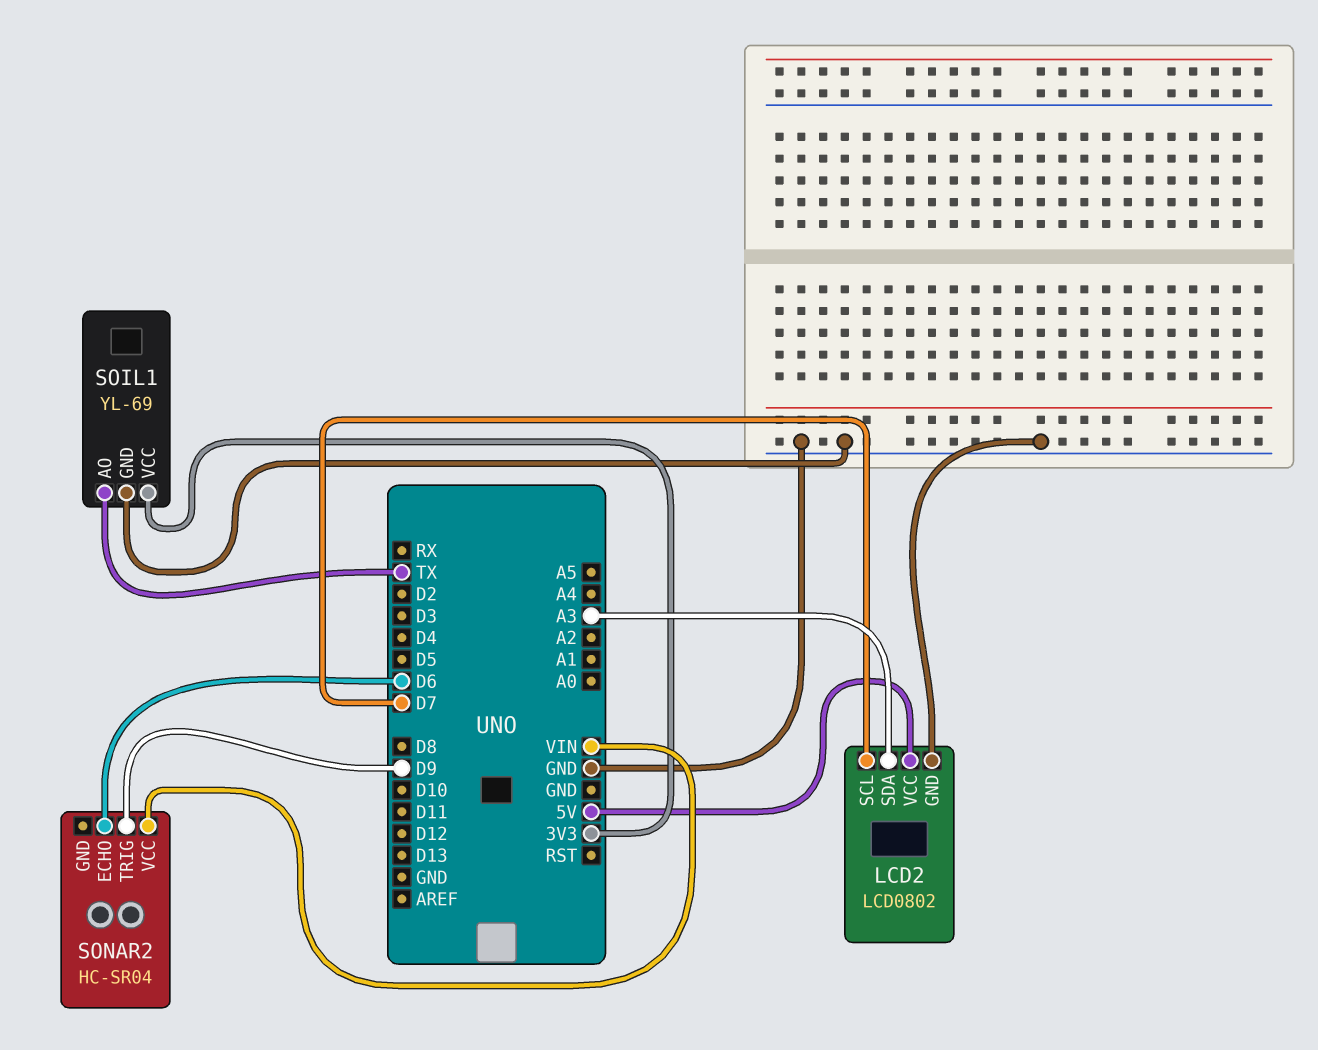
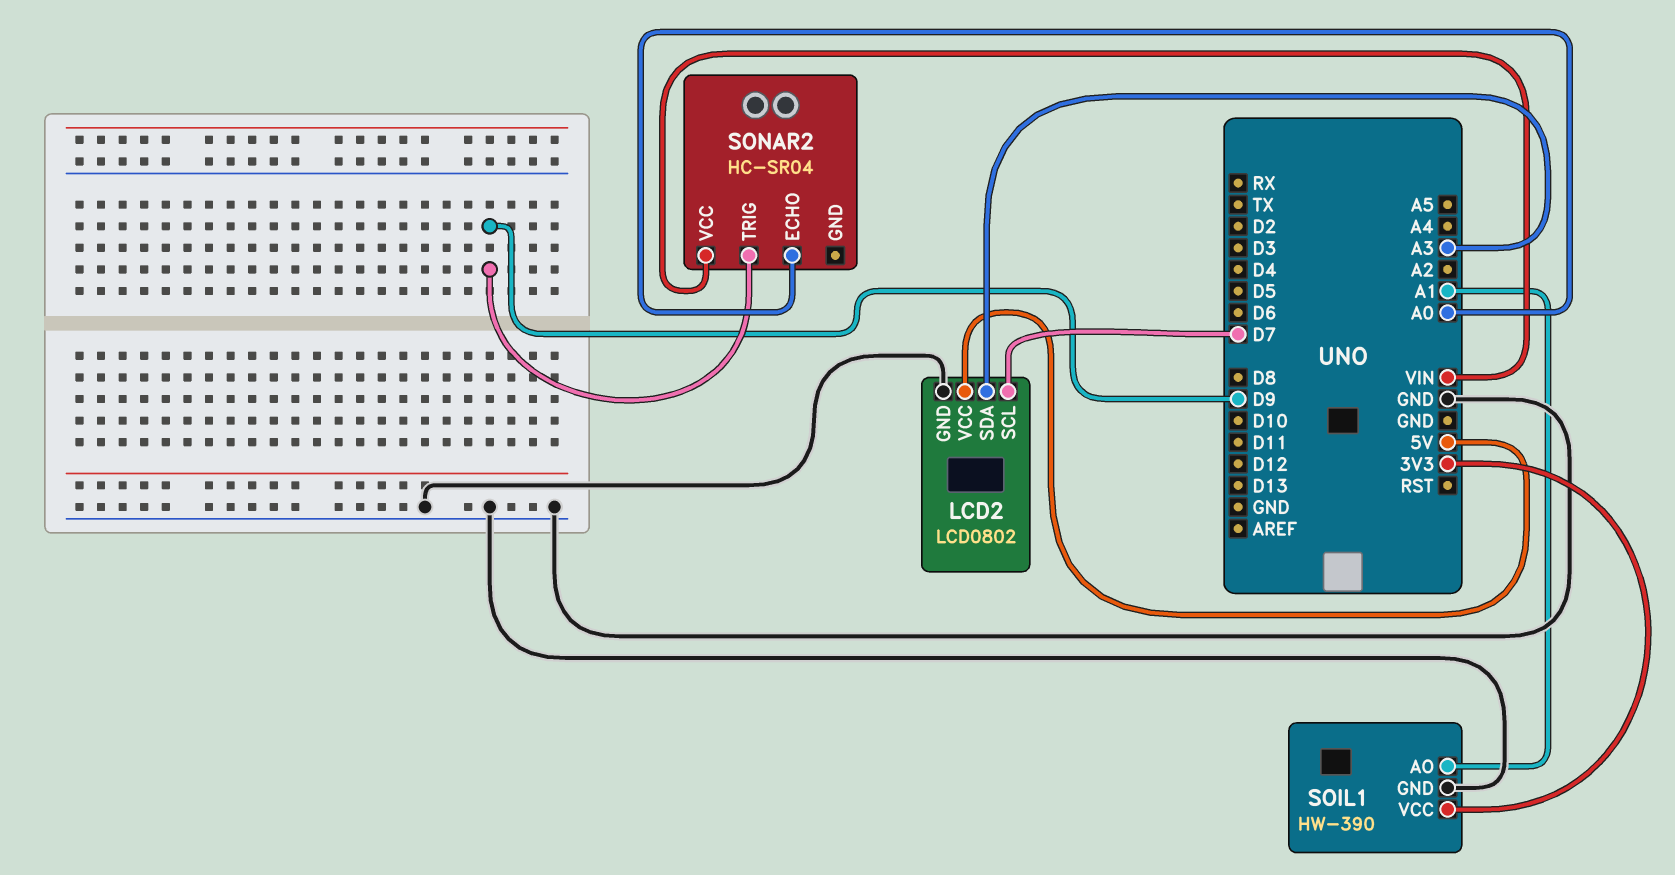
SOIL1: YL-69 -> HW-390
SOIL1 pin AO: TX -> A1
SONAR2 pin ECHO: D6 -> A0

